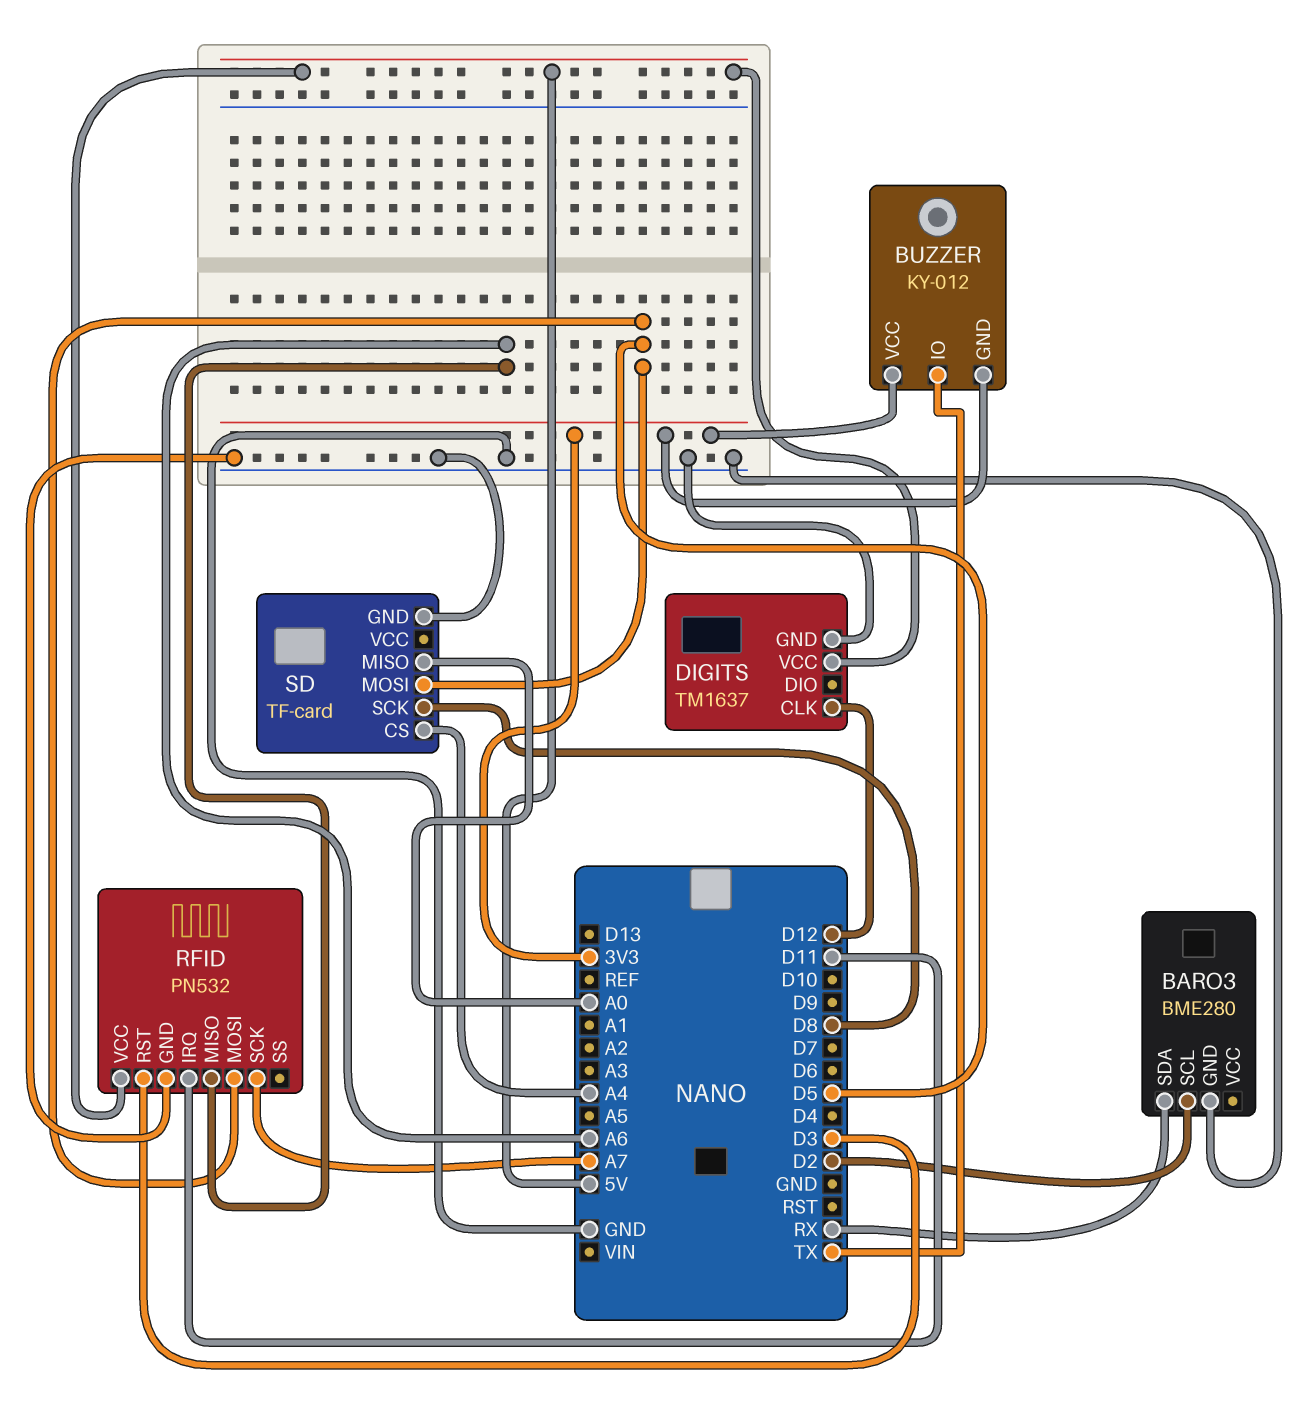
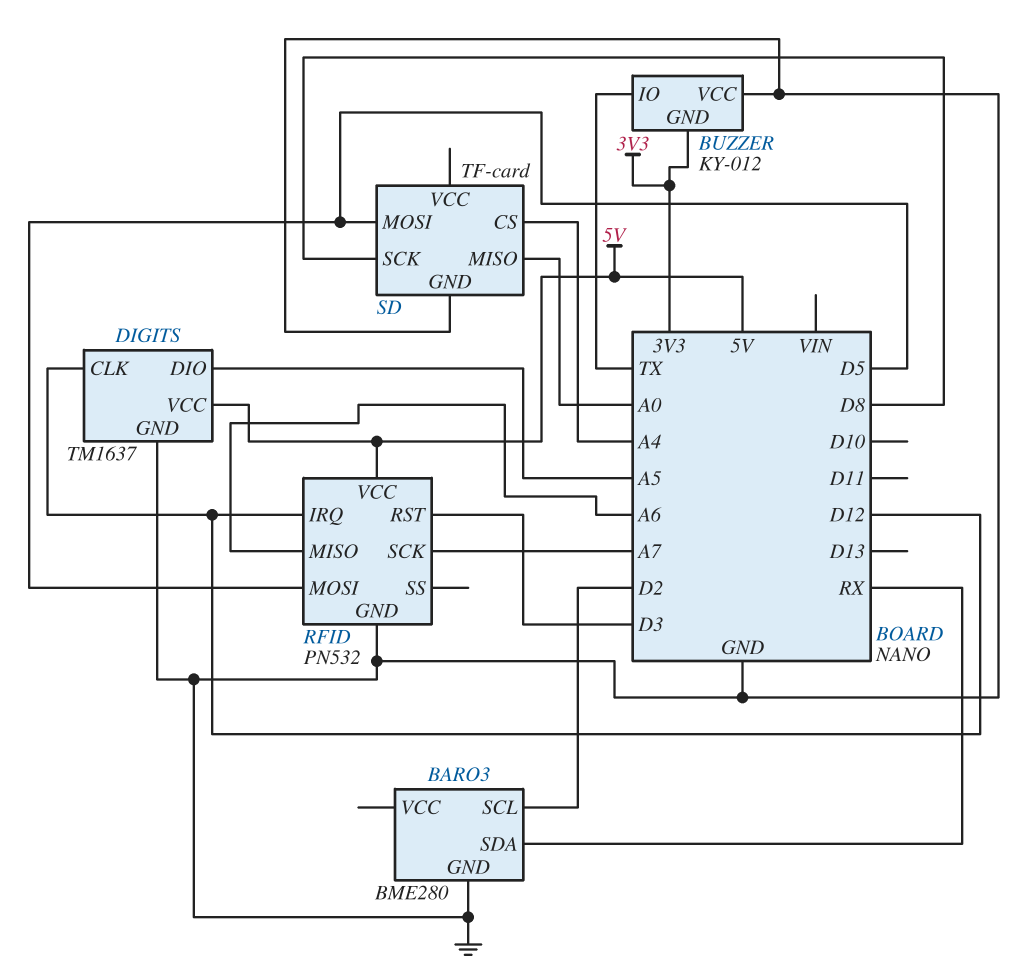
BUZZER pin VCC: 3V3 -> GND
DIGITS pin DIO: none -> A5
RFID pin IRQ: D11 -> D12

